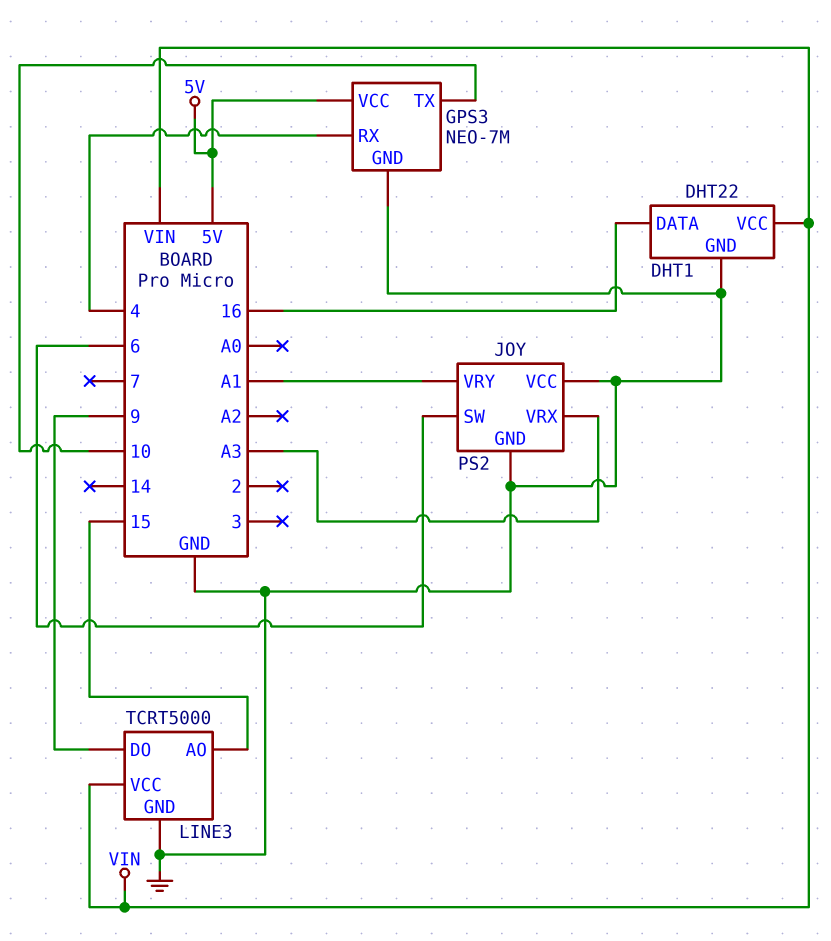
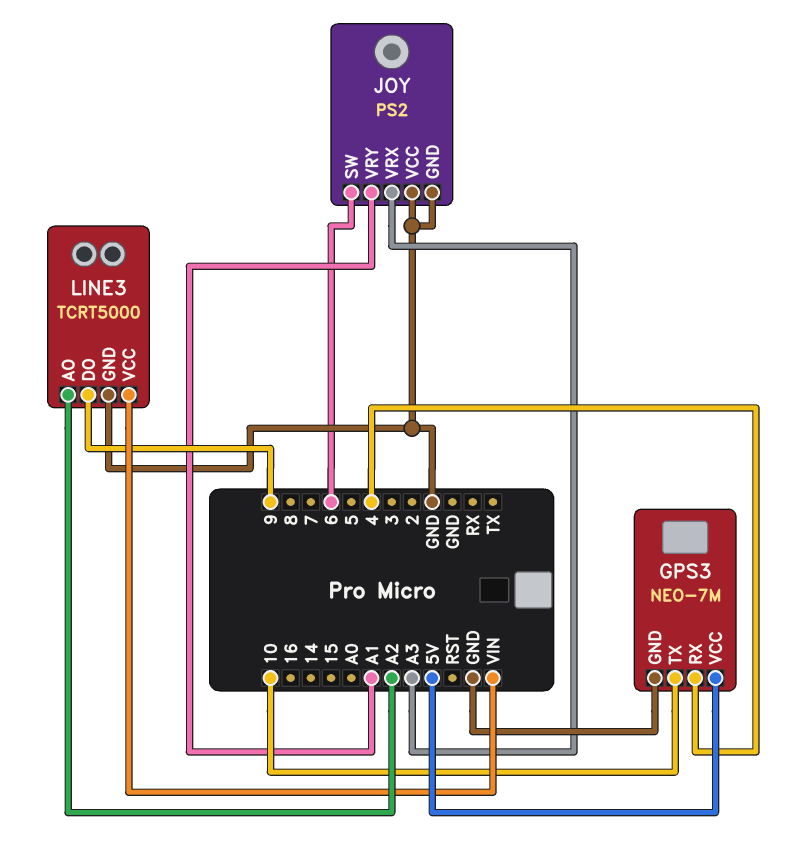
DHT1: DHT22 -> none
DHT1 pin DATA: 16 -> none
DHT1 pin GND: GND -> none
DHT1 pin VCC: VIN -> none
LINE3 pin AO: 15 -> A2

